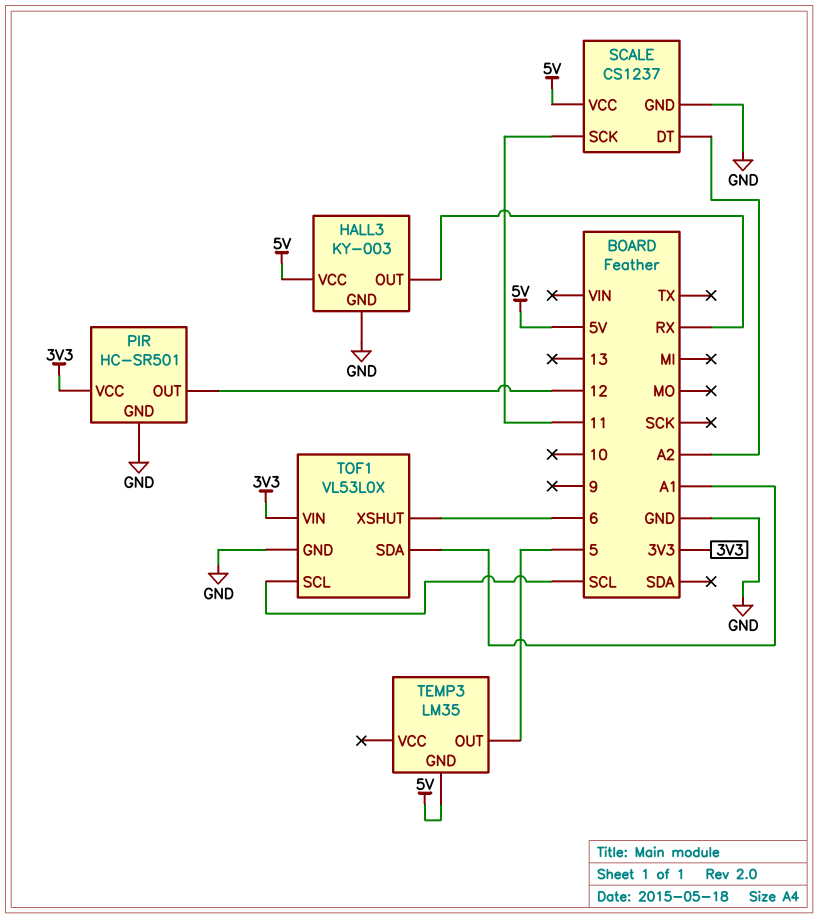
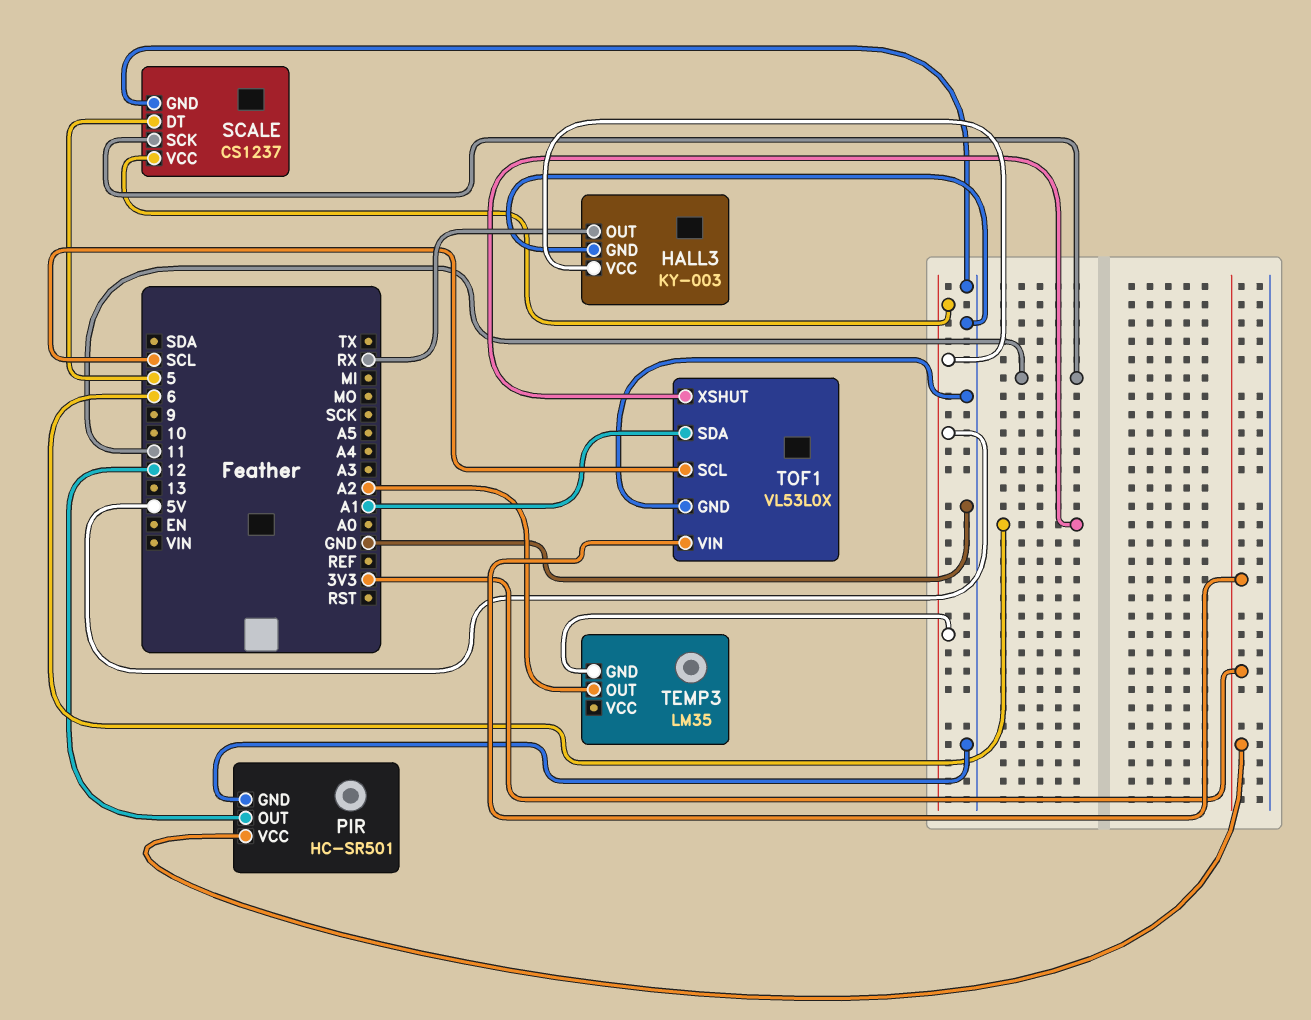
SCALE pin DT: A2 -> 5
TEMP3 pin OUT: 5 -> A2

